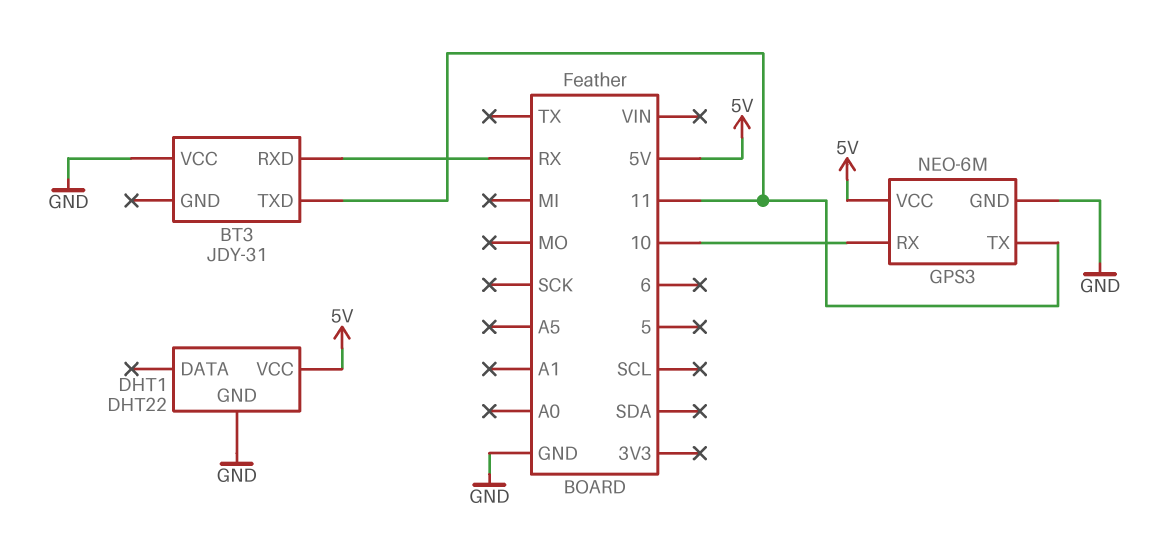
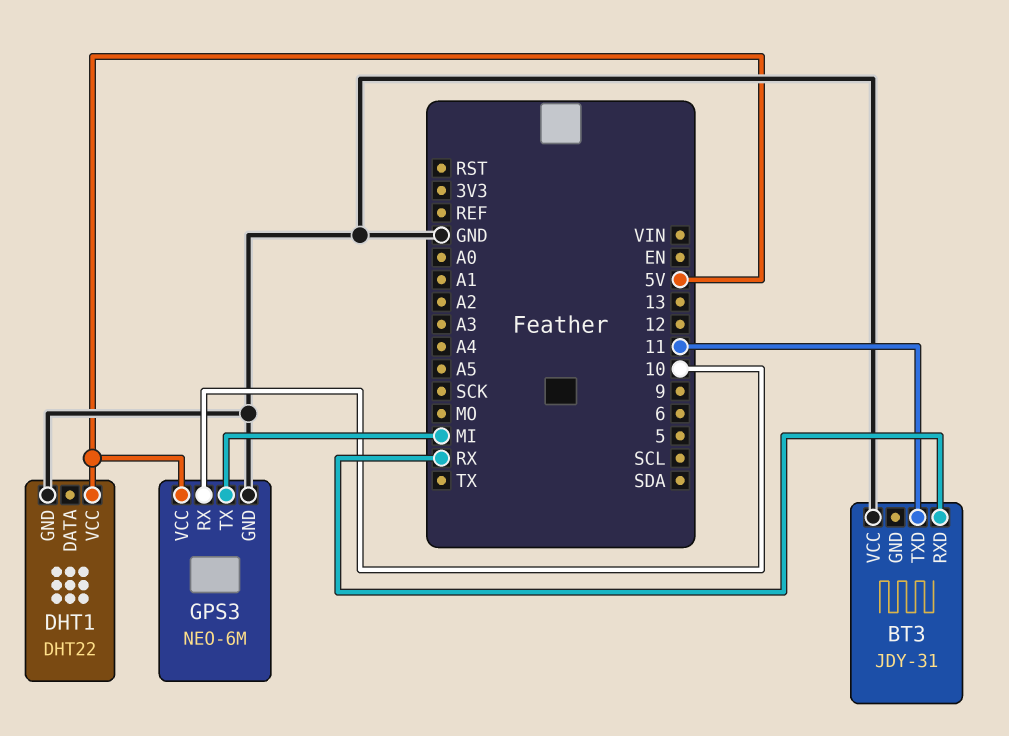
GPS3 pin TX: 11 -> MI

